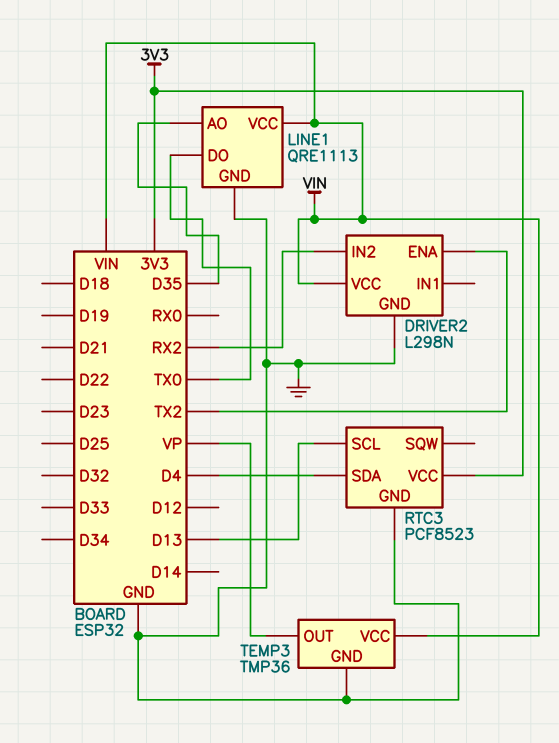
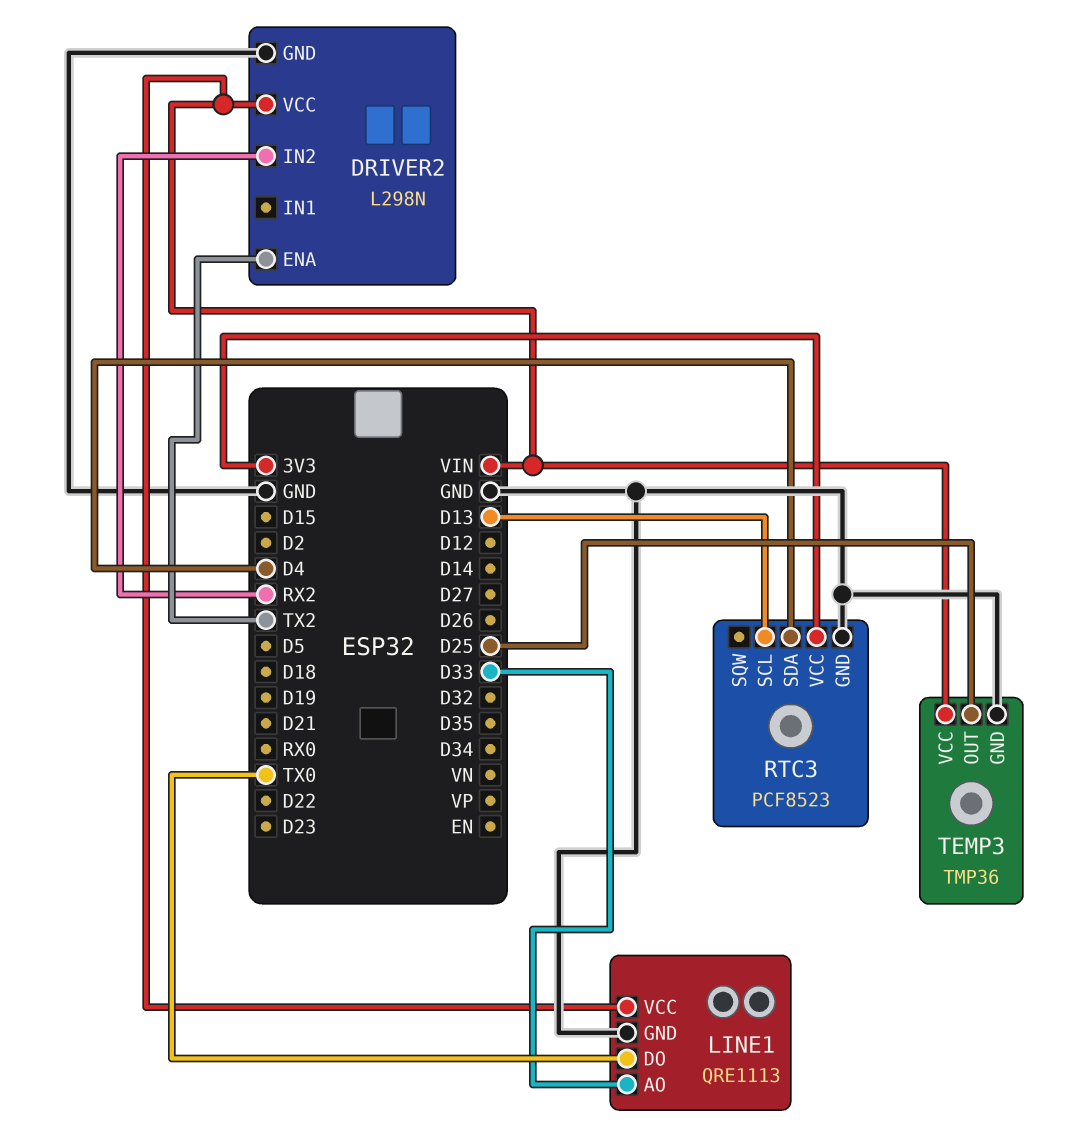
LINE1 pin AO: D35 -> D33
TEMP3 pin OUT: VP -> D25

